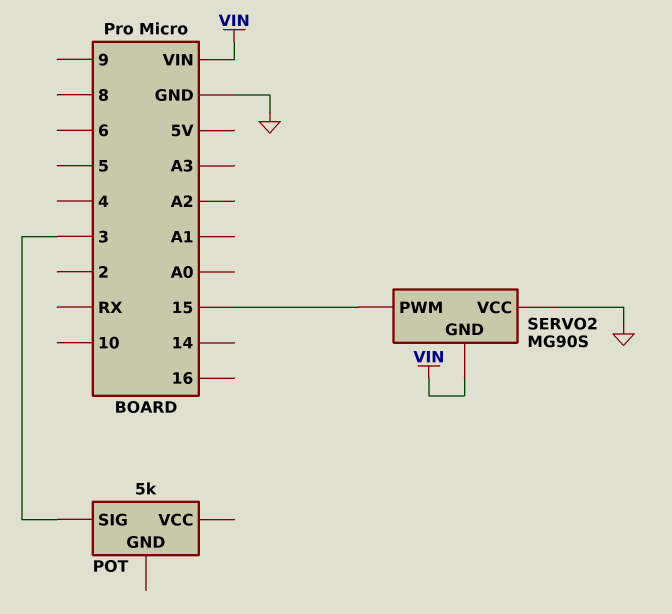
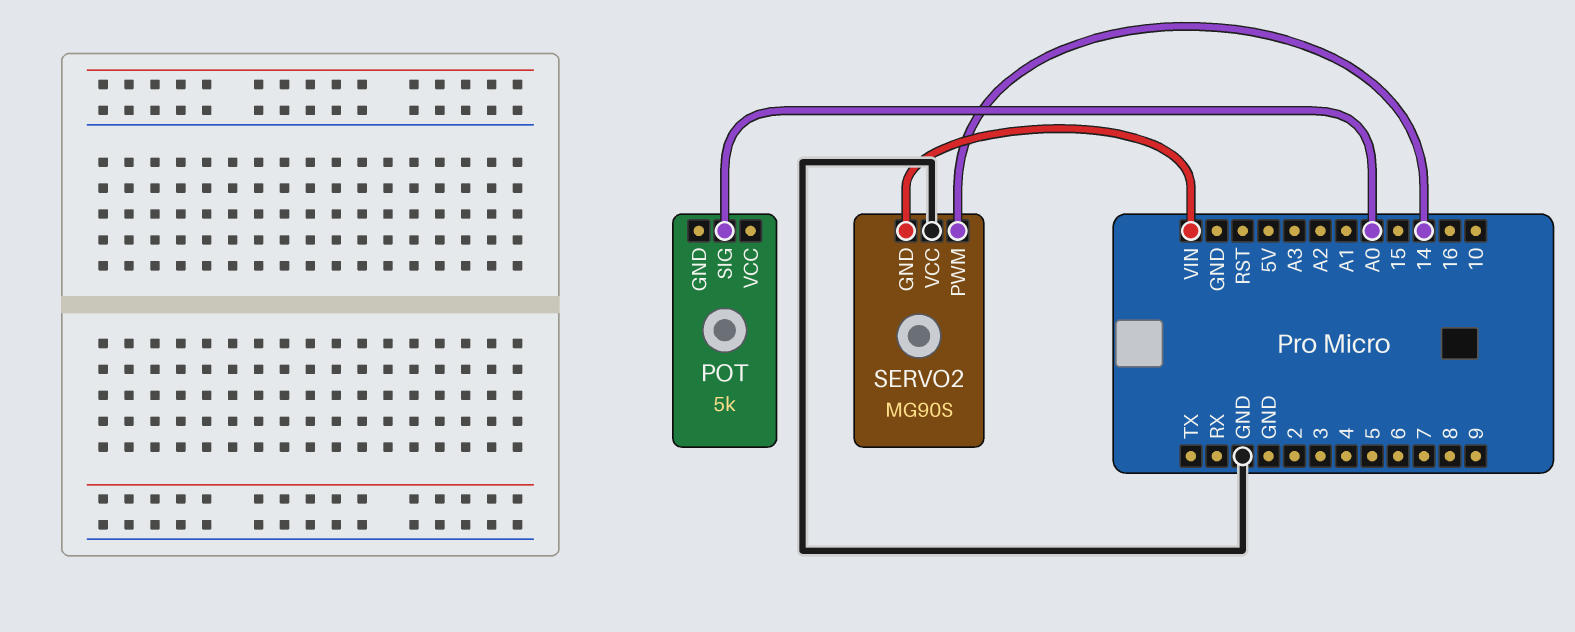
POT pin SIG: 3 -> A0
SERVO2 pin PWM: 15 -> 14

